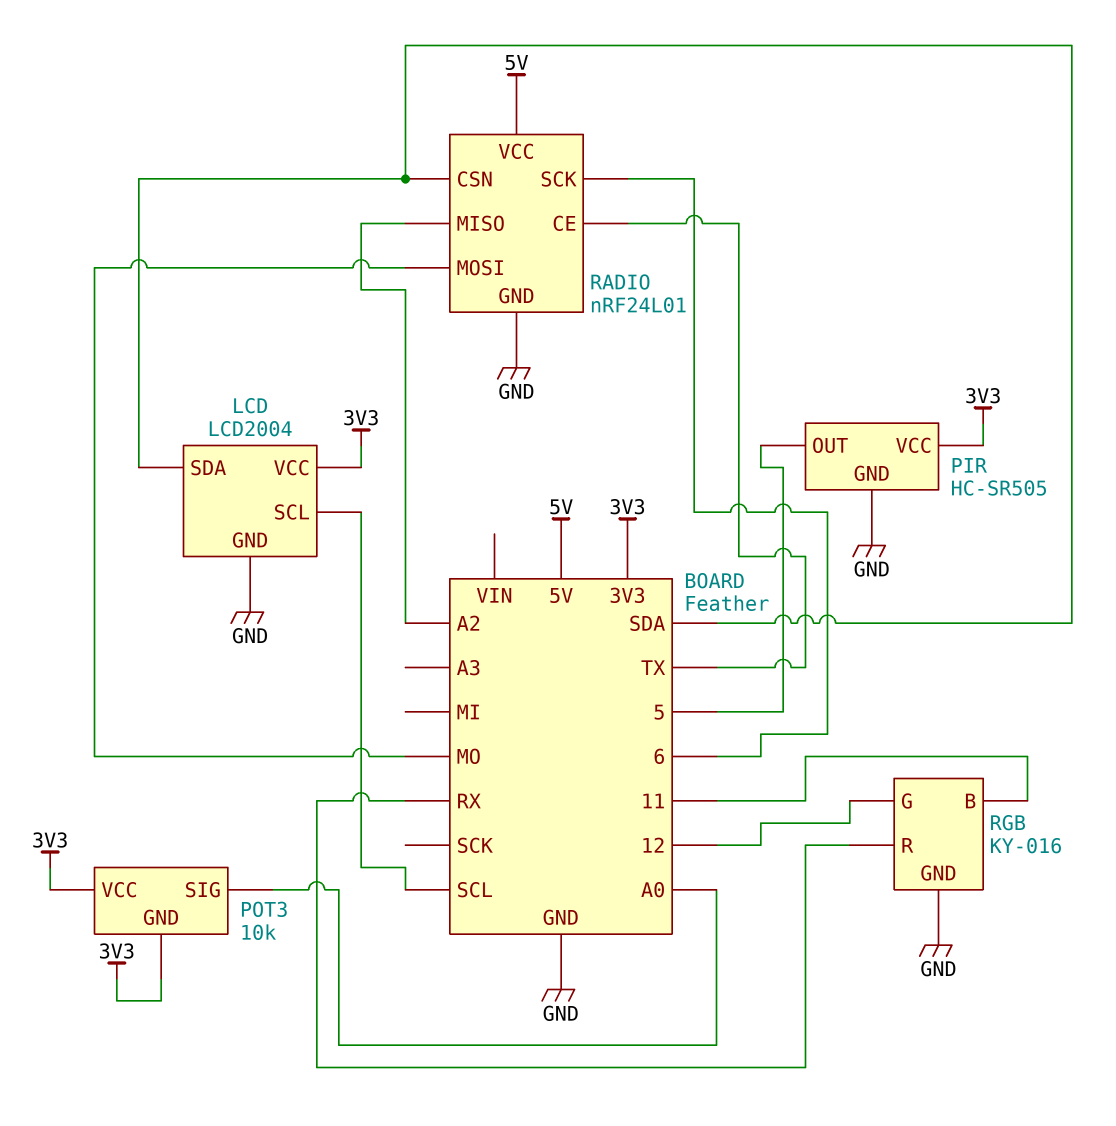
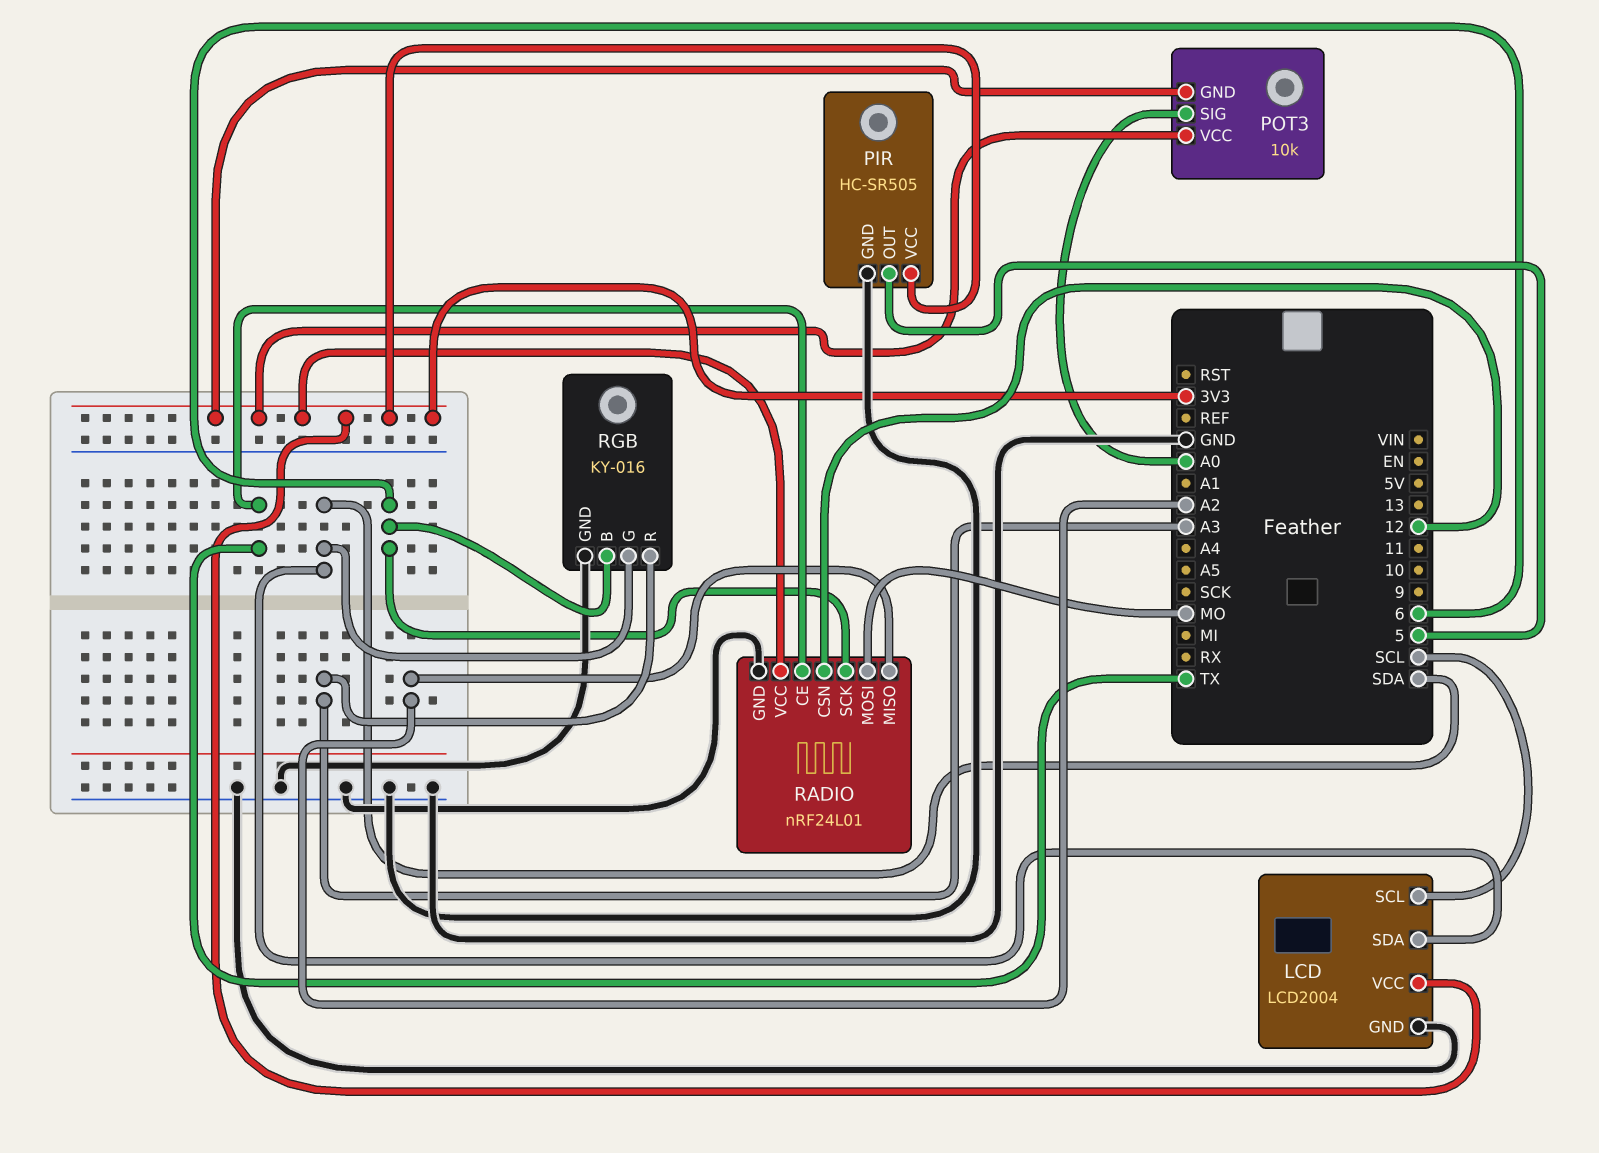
RADIO pin CSN: SDA -> 12
RADIO pin VCC: 5V -> 3V3
RGB pin B: 11 -> 6
RGB pin G: 12 -> SDA
RGB pin R: RX -> A3

